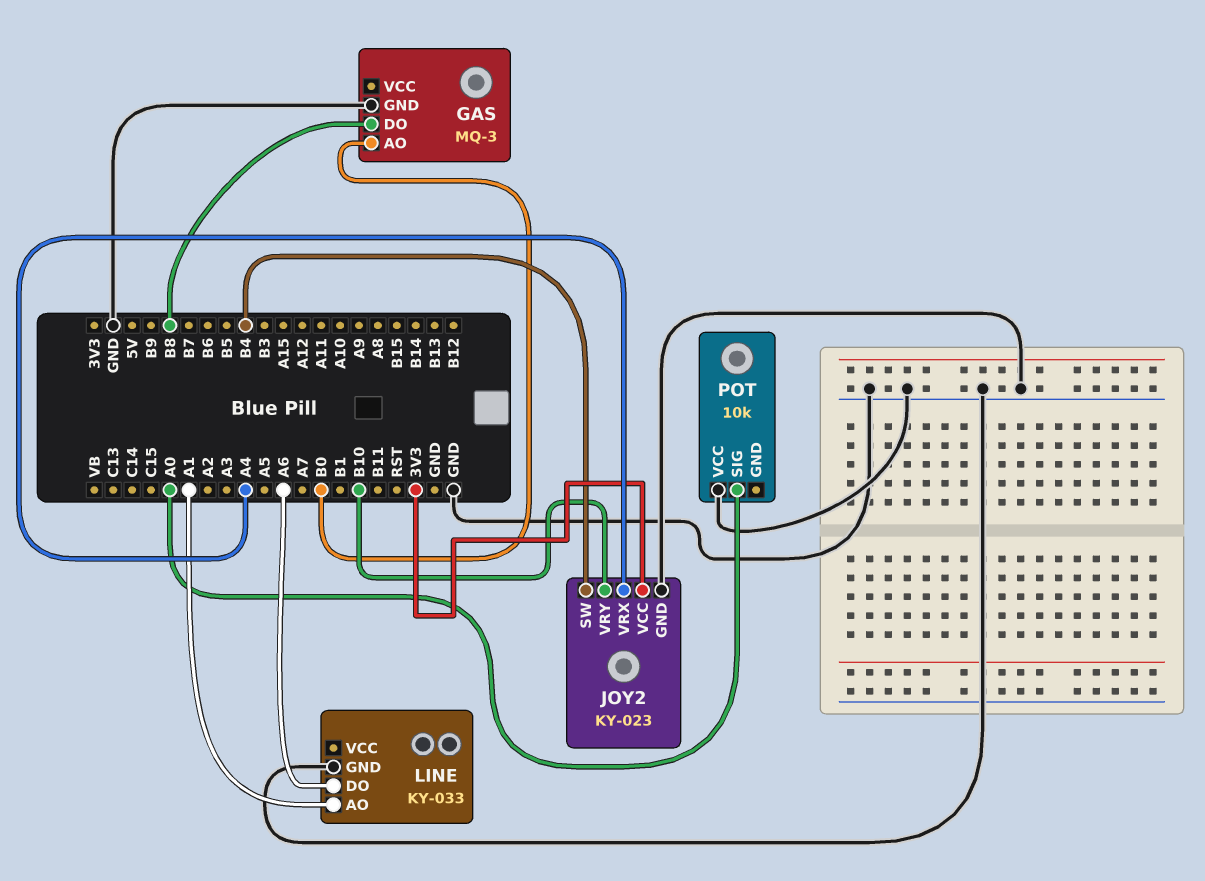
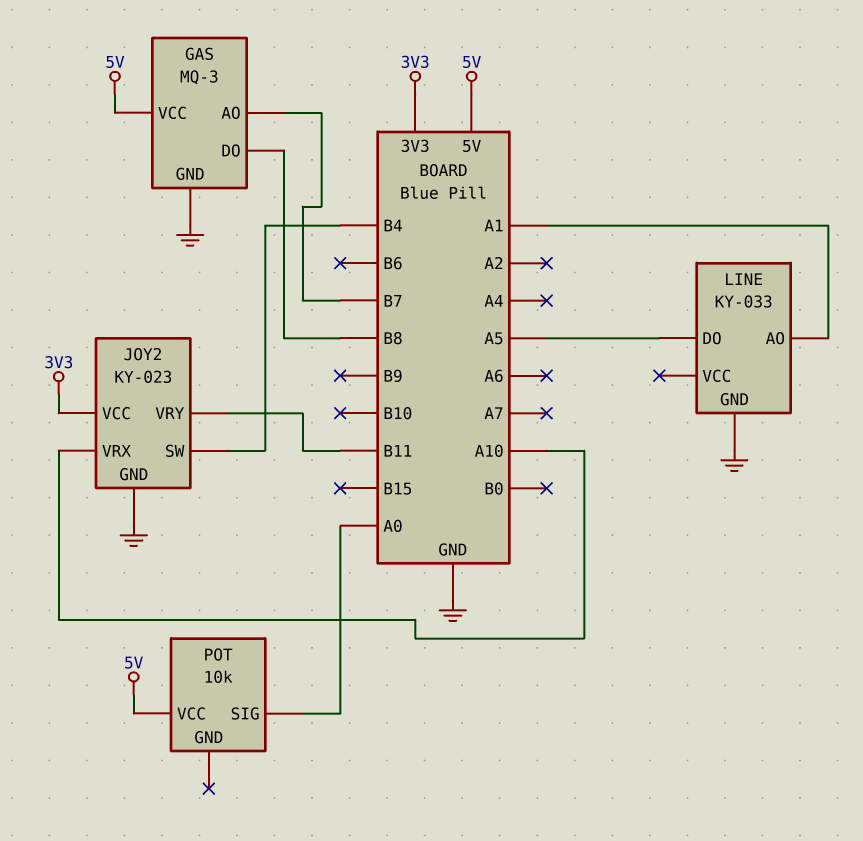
GAS pin AO: B0 -> B7
GAS pin VCC: none -> 5V
JOY2 pin VRX: A4 -> A10
JOY2 pin VRY: B10 -> B11
LINE pin DO: A6 -> A5
POT pin VCC: GND -> 5V

